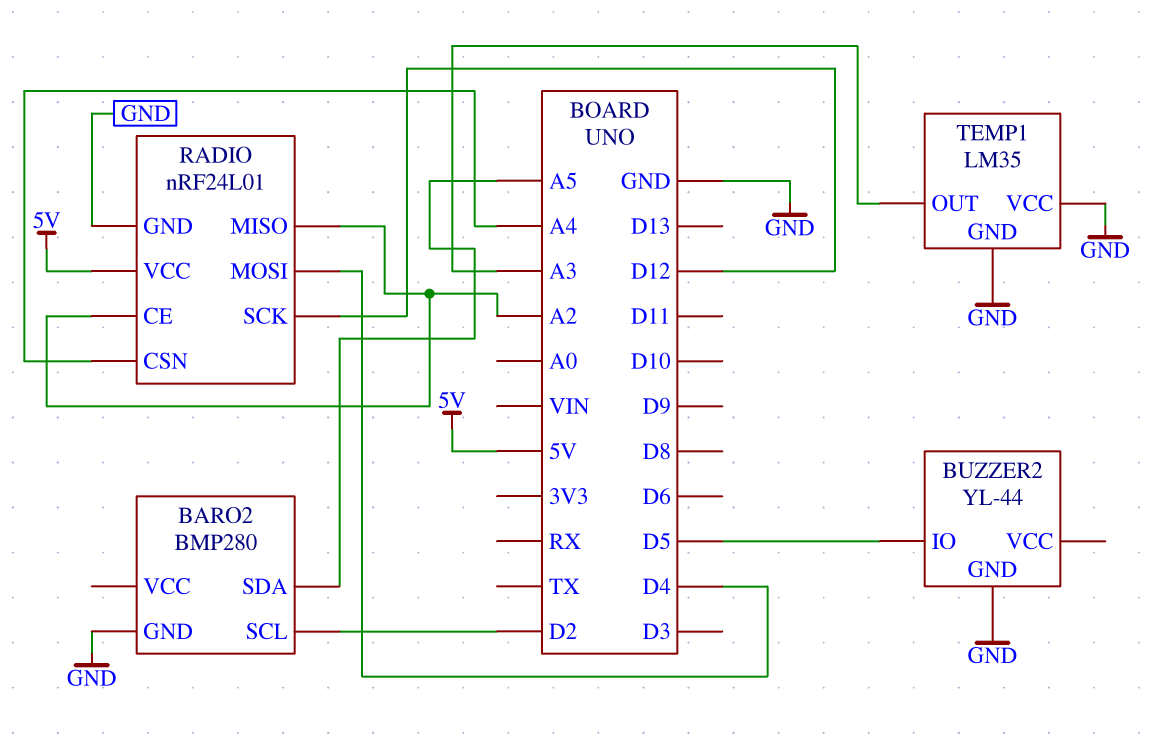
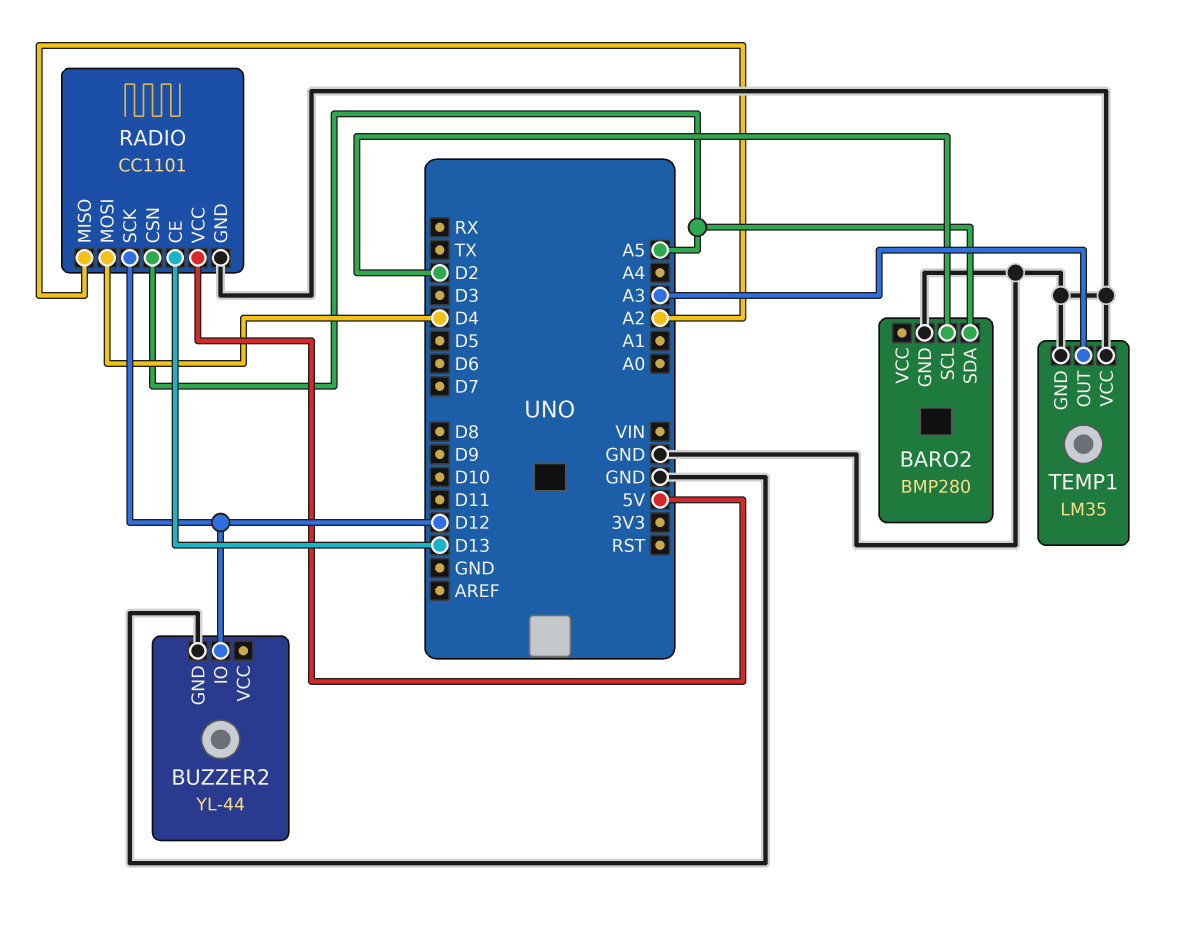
BUZZER2 pin IO: D5 -> D12
RADIO: nRF24L01 -> CC1101
RADIO pin CE: A2 -> D13
RADIO pin CSN: A4 -> A5

